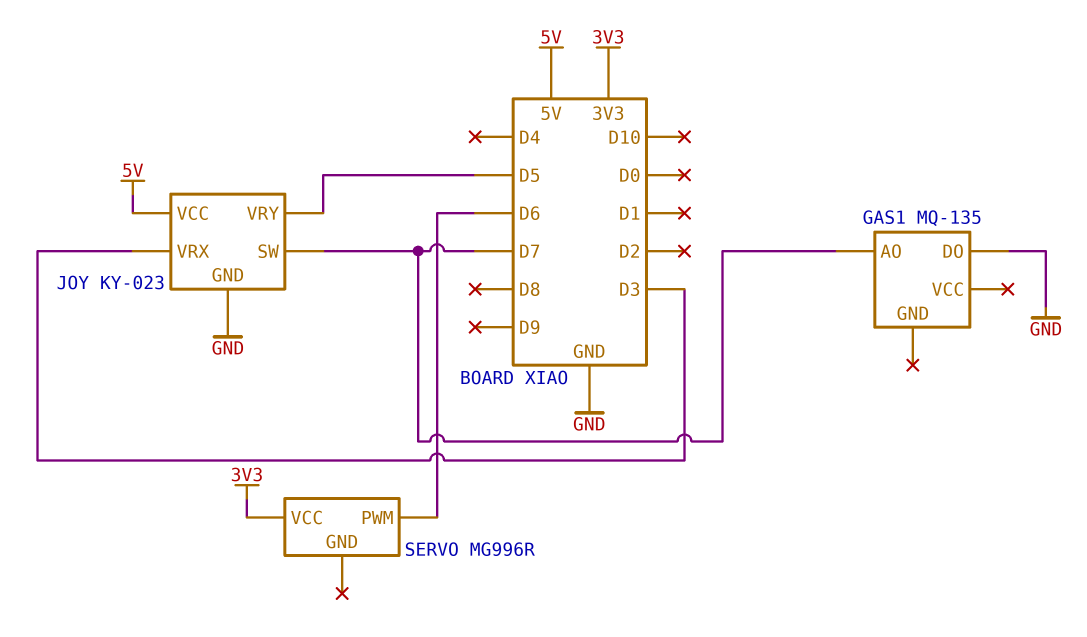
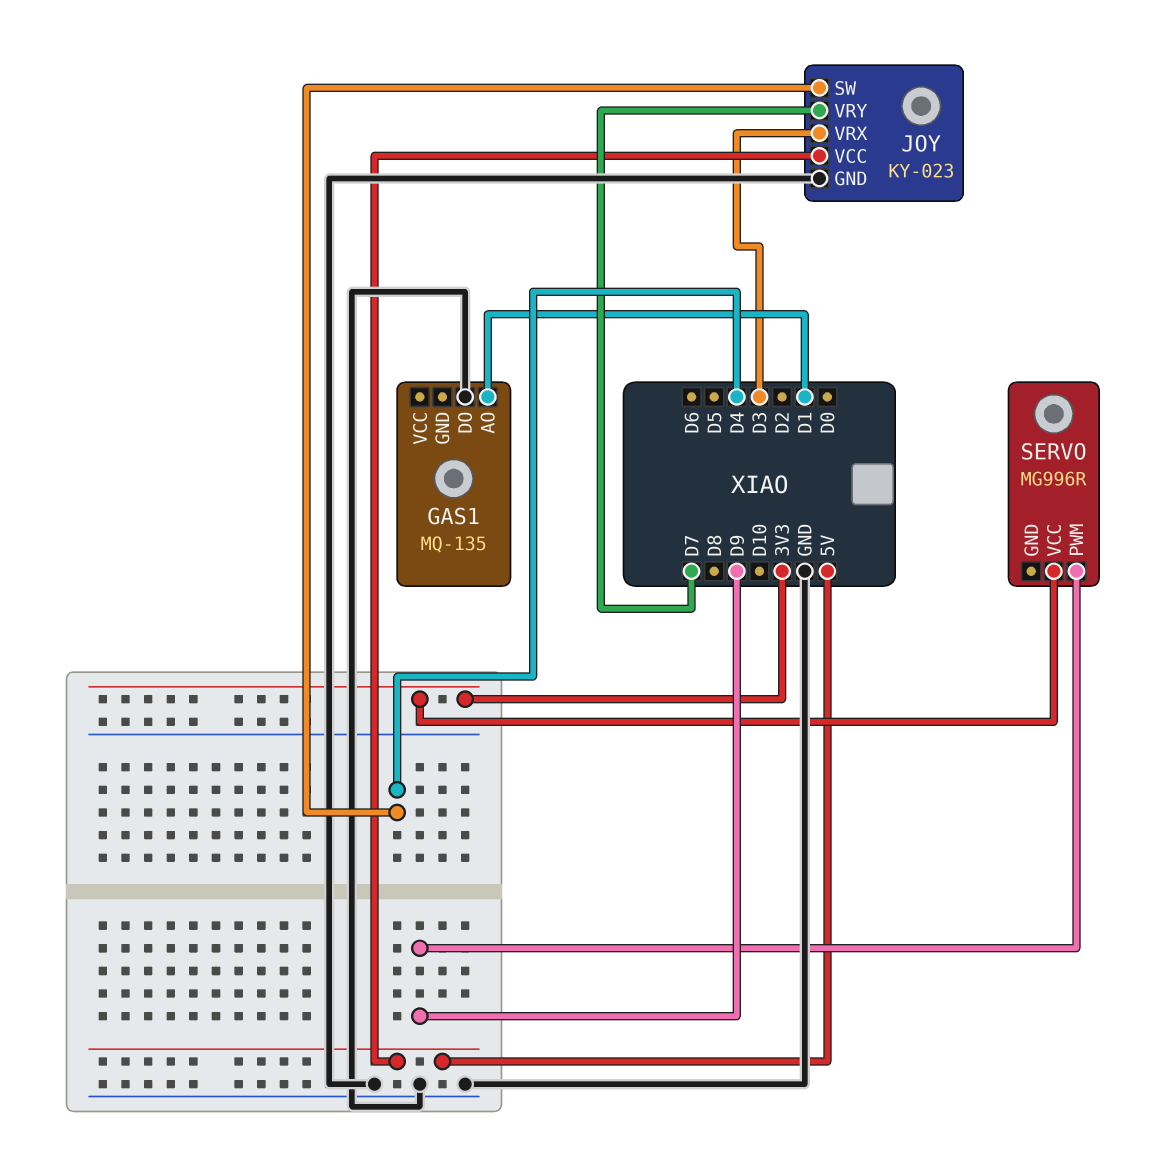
GAS1 pin AO: D7 -> D1
JOY pin SW: D7 -> D4
JOY pin VRY: D5 -> D7
SERVO pin PWM: D6 -> D9

